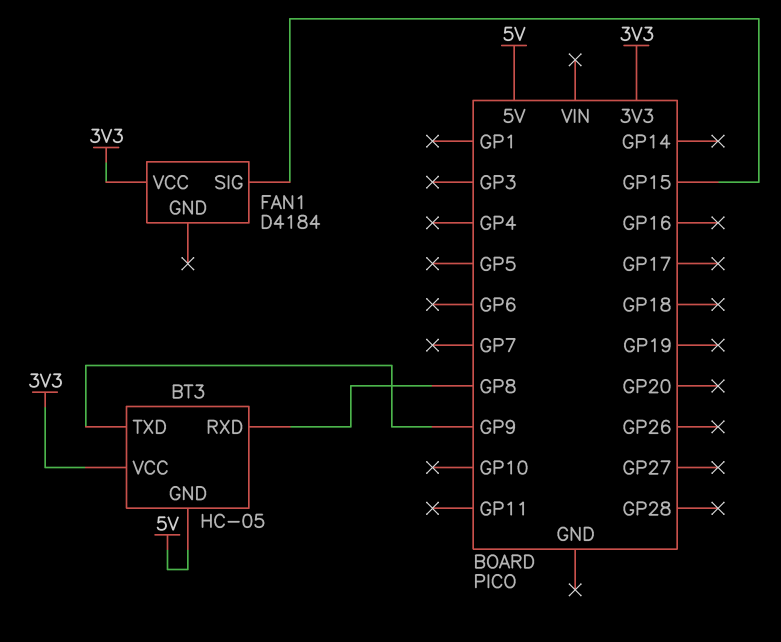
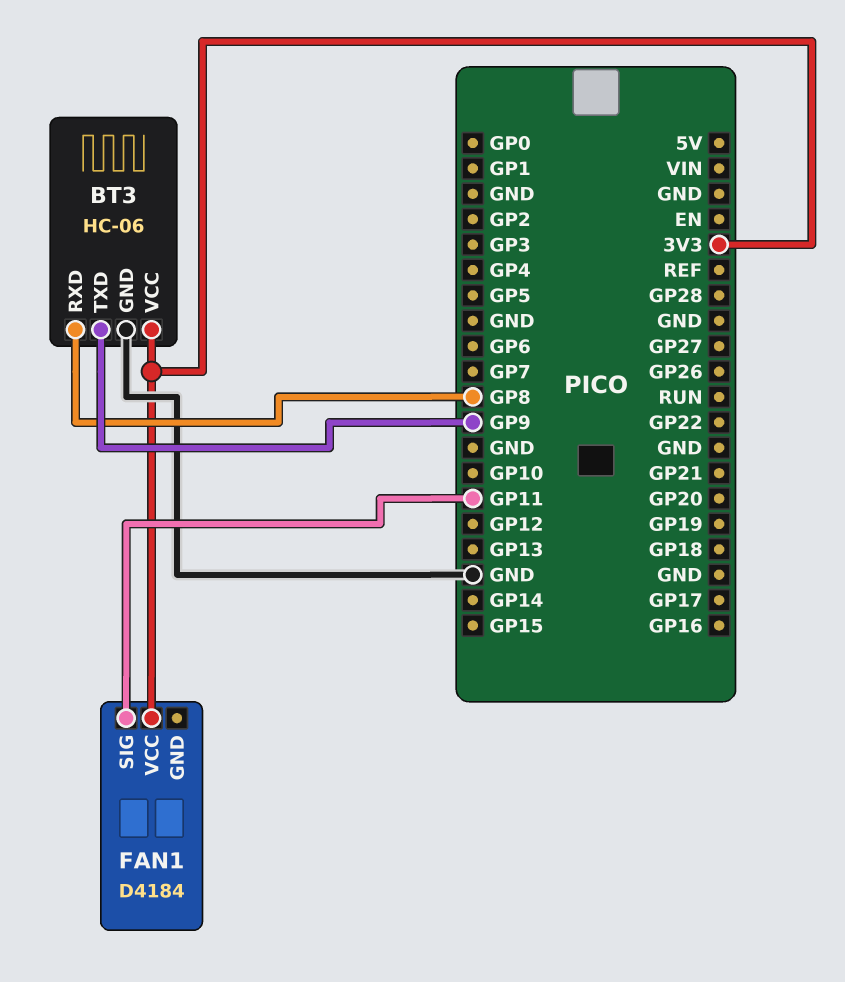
BT3: HC-05 -> HC-06
BT3 pin GND: 5V -> GND
FAN1 pin SIG: GP15 -> GP11

